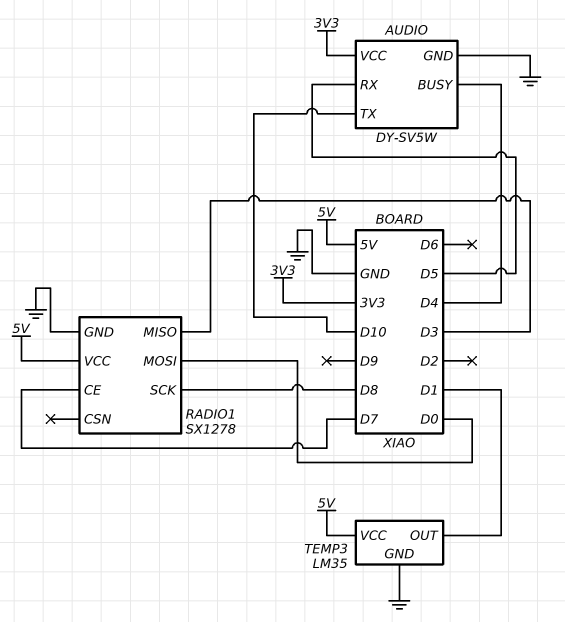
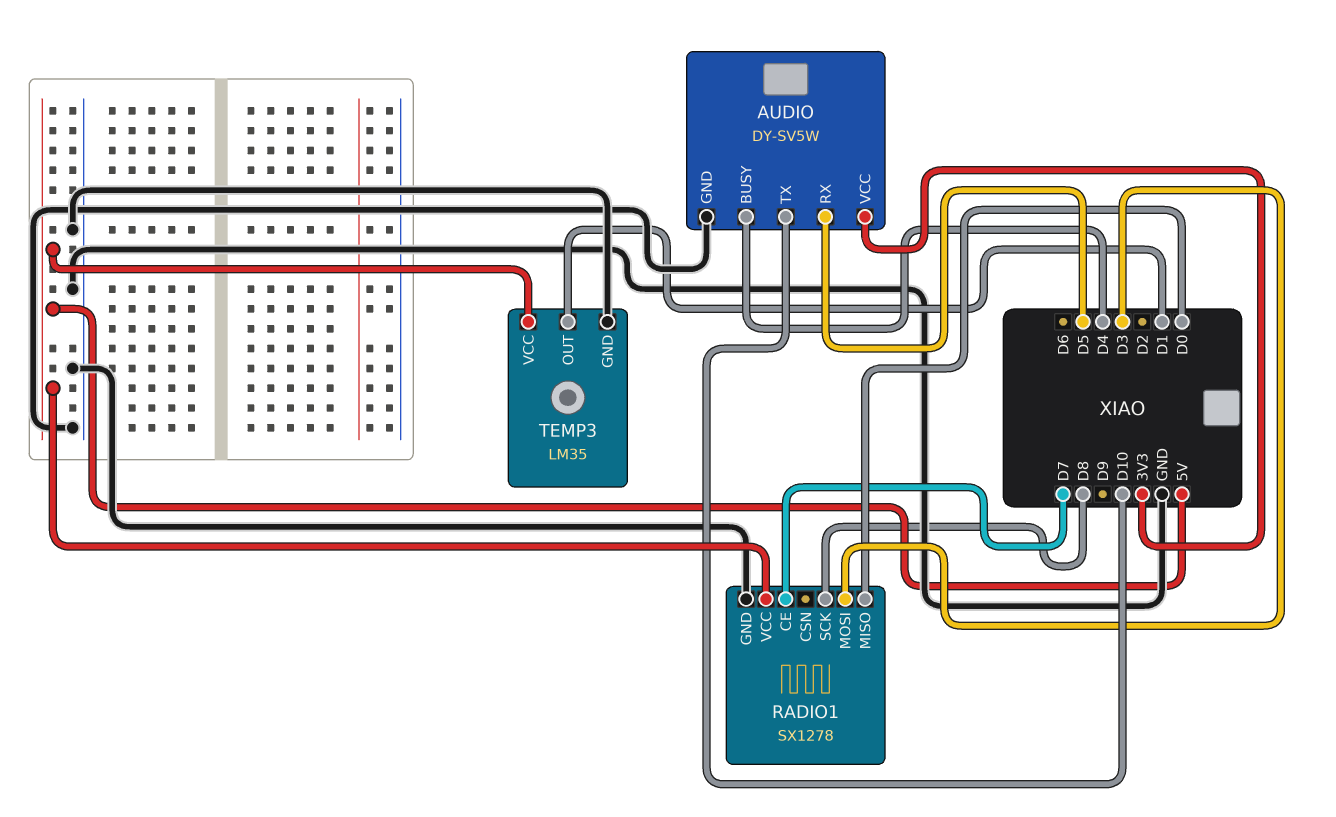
RADIO1 pin MISO: D3 -> D0
RADIO1 pin MOSI: D0 -> D3

